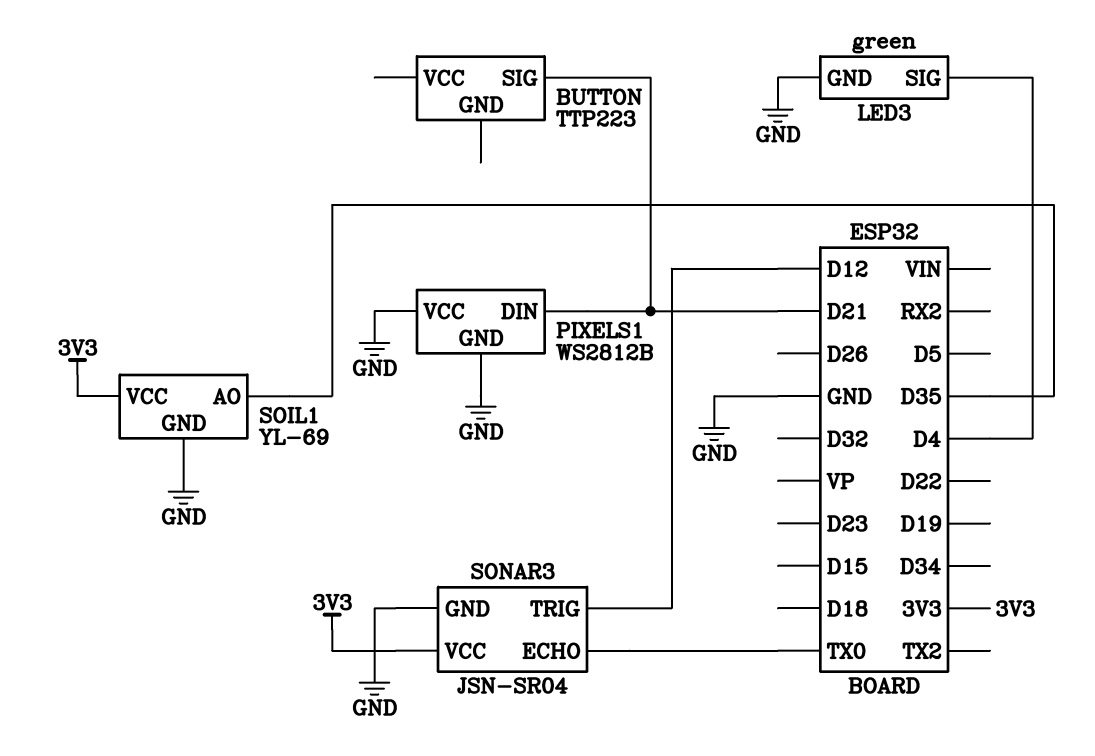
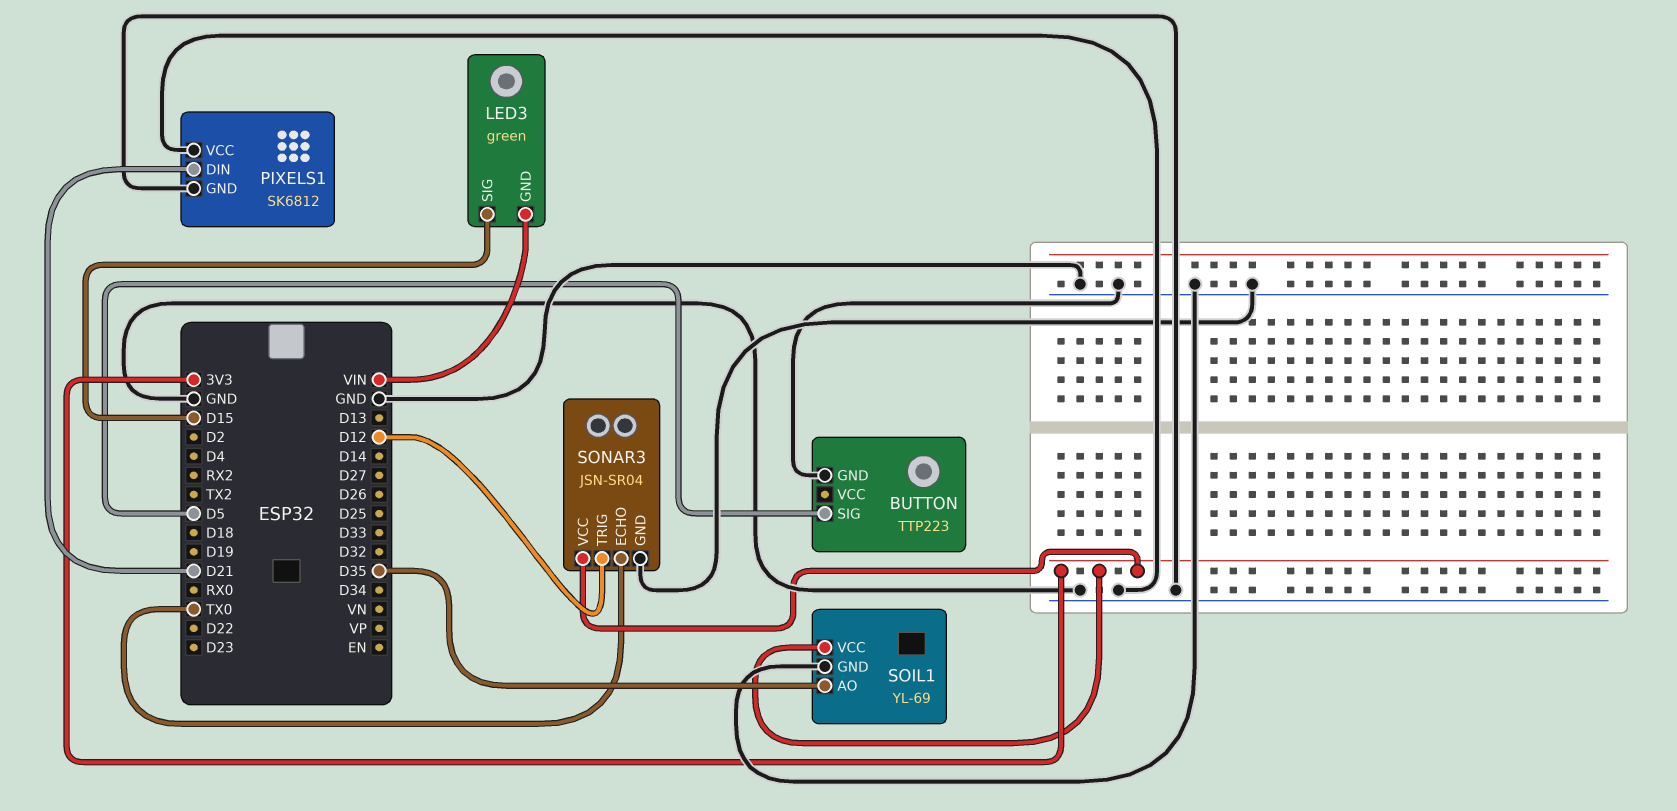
BUTTON pin GND: none -> GND
BUTTON pin SIG: D21 -> D5
LED3 pin GND: GND -> VIN
LED3 pin SIG: D4 -> D15
PIXELS1: WS2812B -> SK6812

